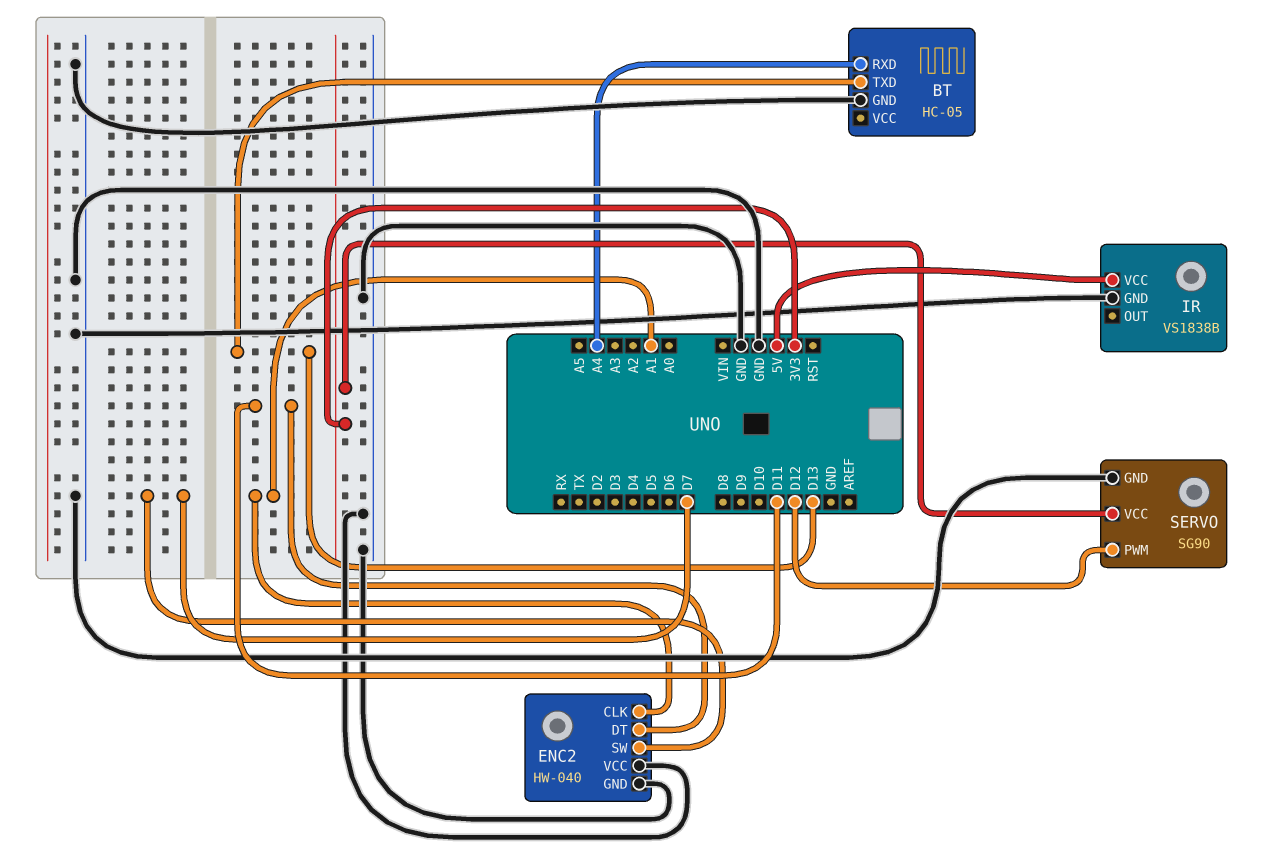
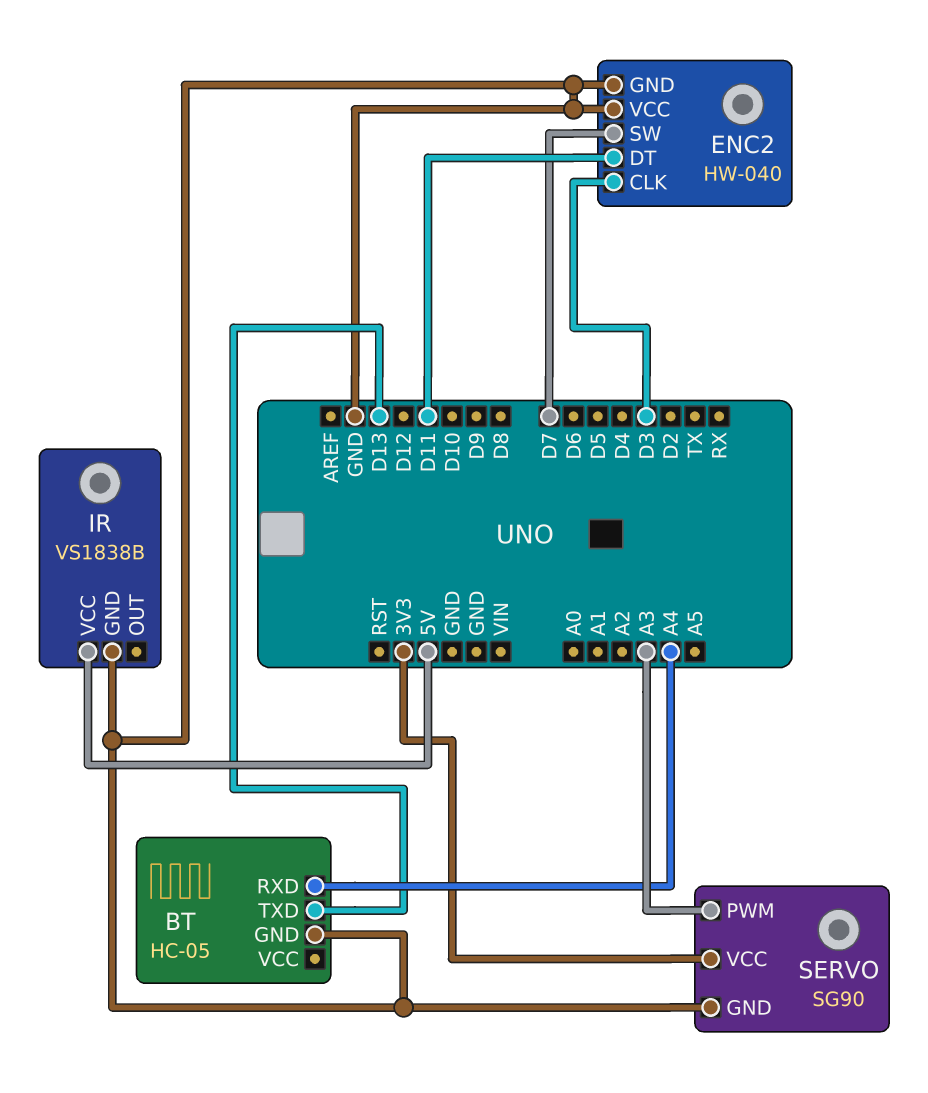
ENC2 pin CLK: A1 -> D3
SERVO pin PWM: D12 -> A3

